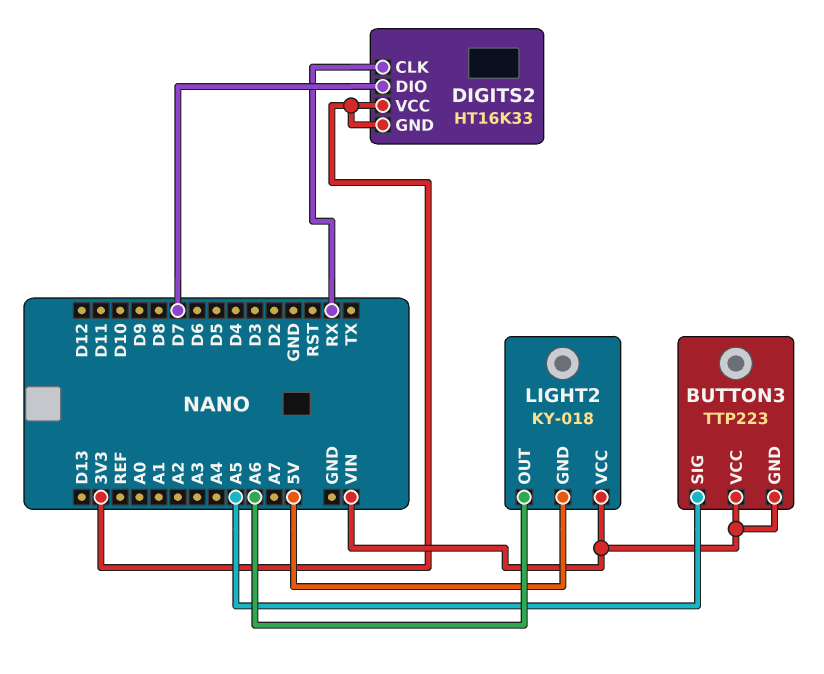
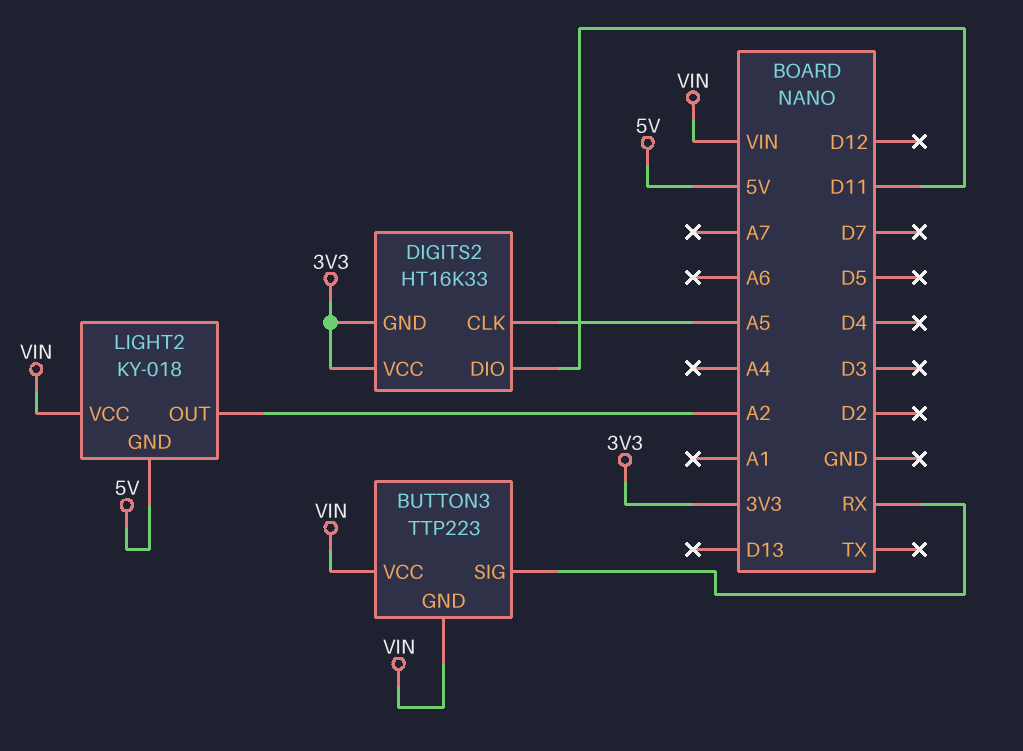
BUTTON3 pin SIG: A5 -> RX
DIGITS2 pin CLK: RX -> A5
DIGITS2 pin DIO: D7 -> D11
LIGHT2 pin OUT: A6 -> A2

